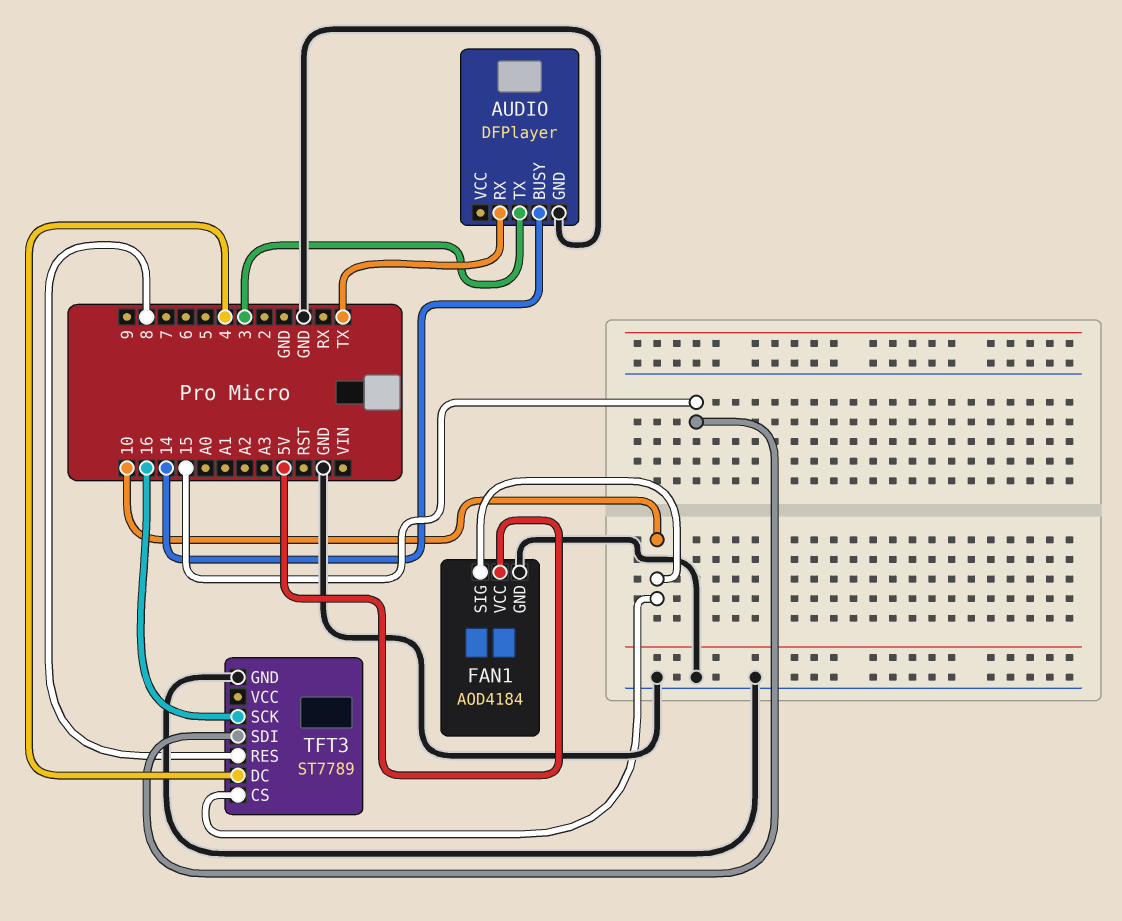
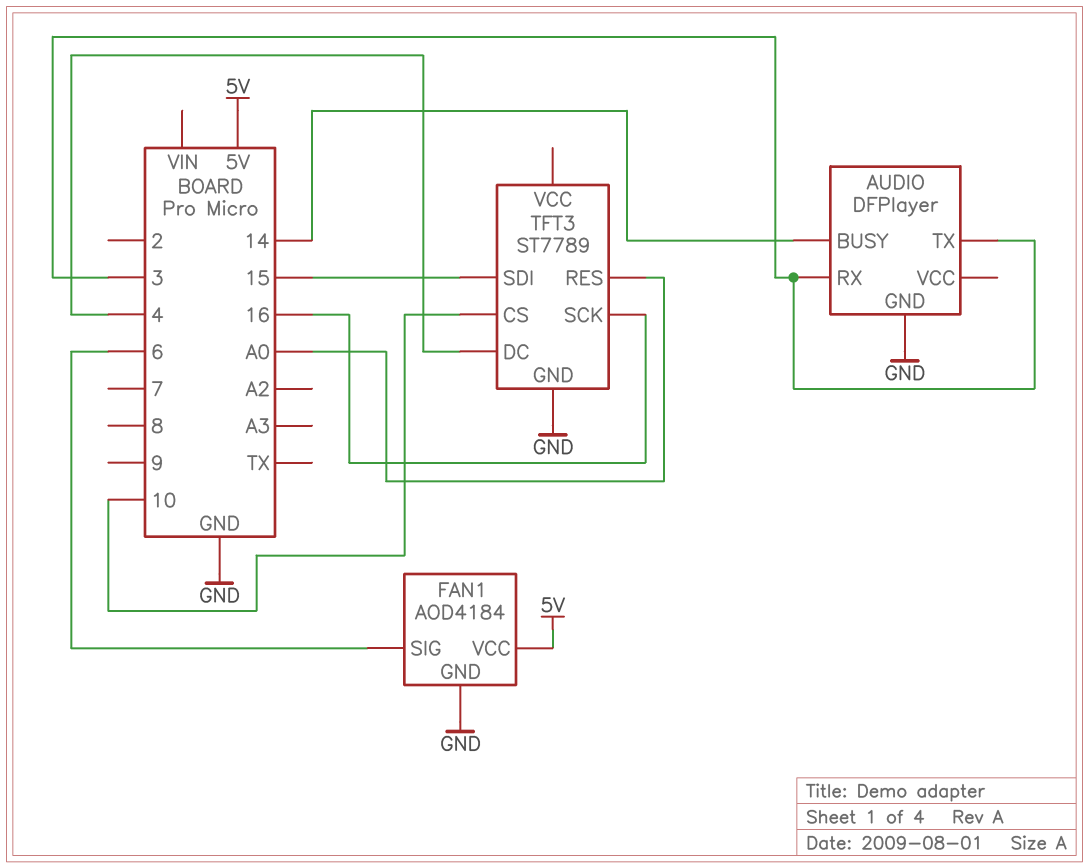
AUDIO pin RX: TX -> 3
FAN1 pin SIG: 10 -> 6
TFT3 pin RES: 8 -> A0

